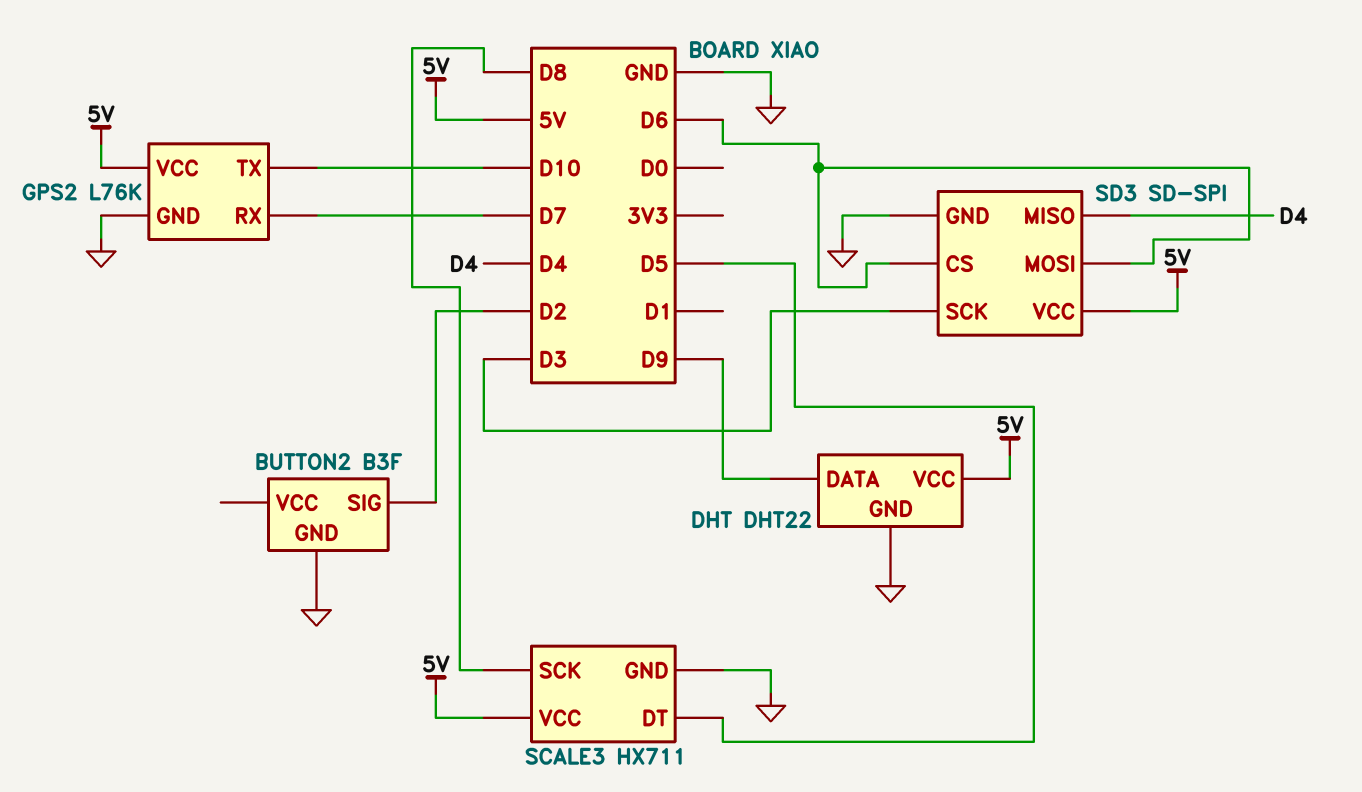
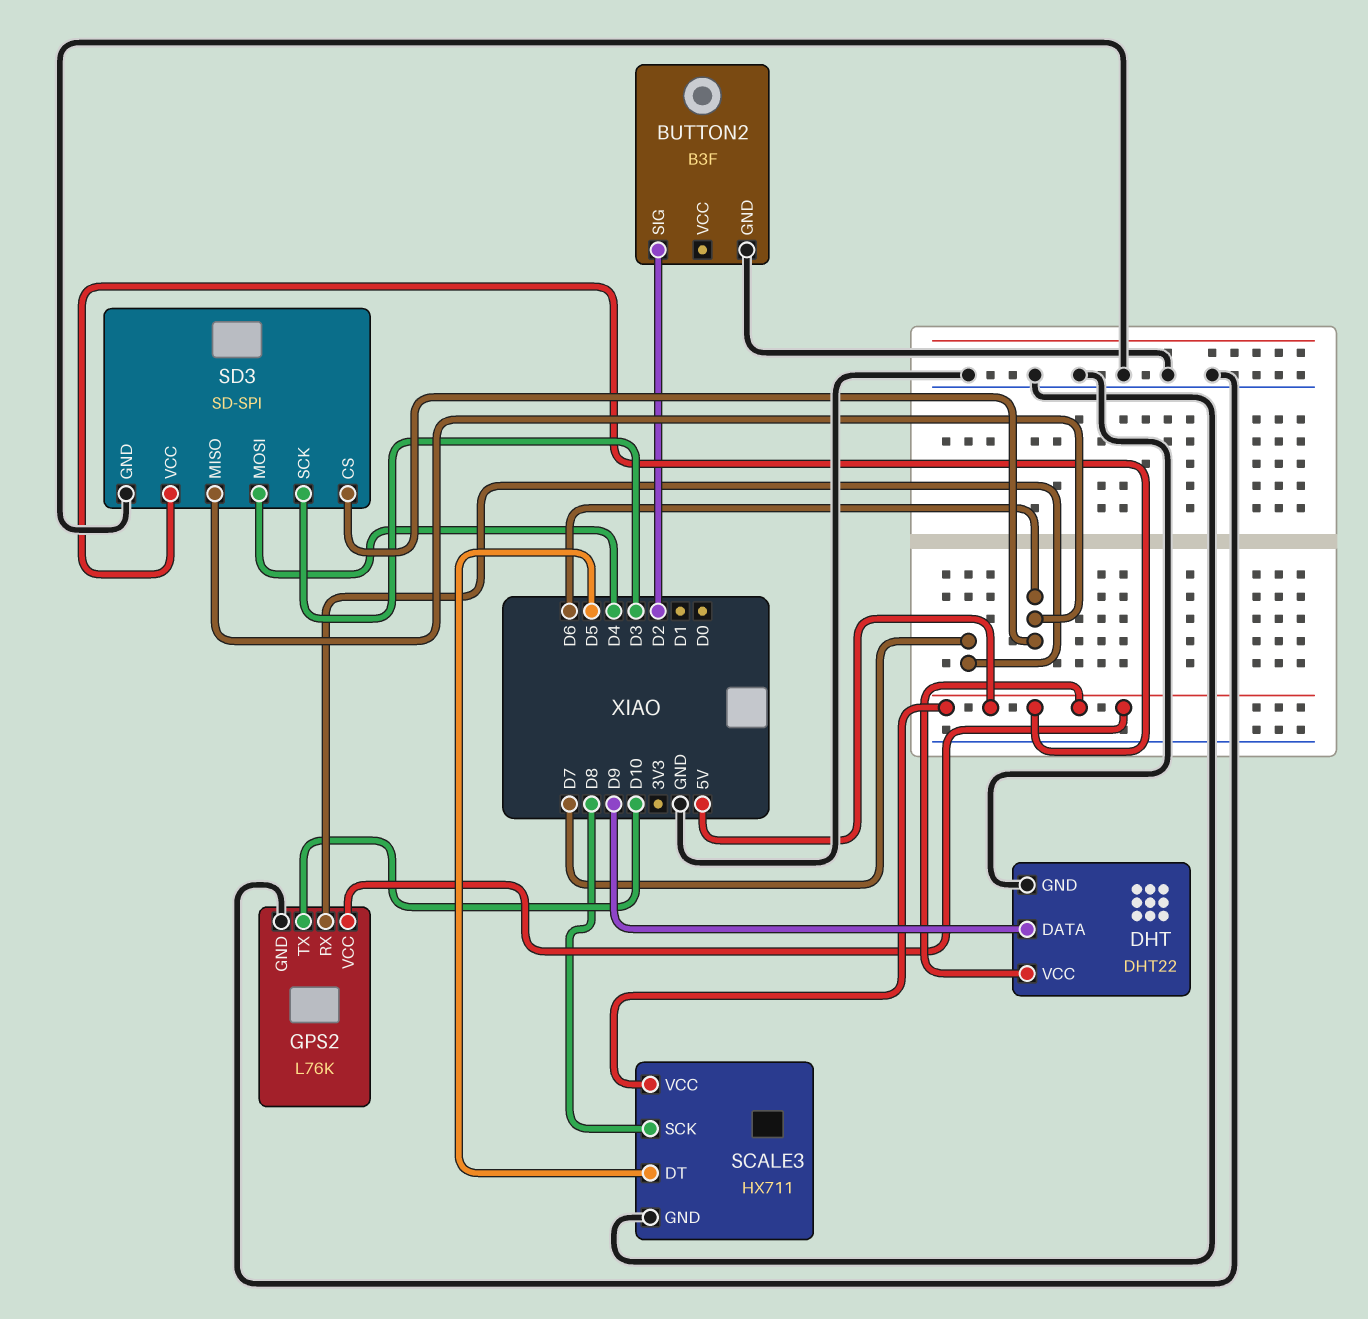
SD3 pin MISO: D4 -> D6
SD3 pin MOSI: D6 -> D4

